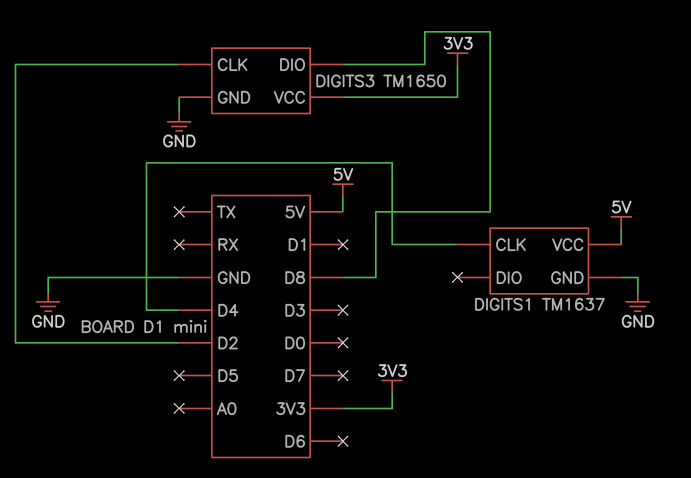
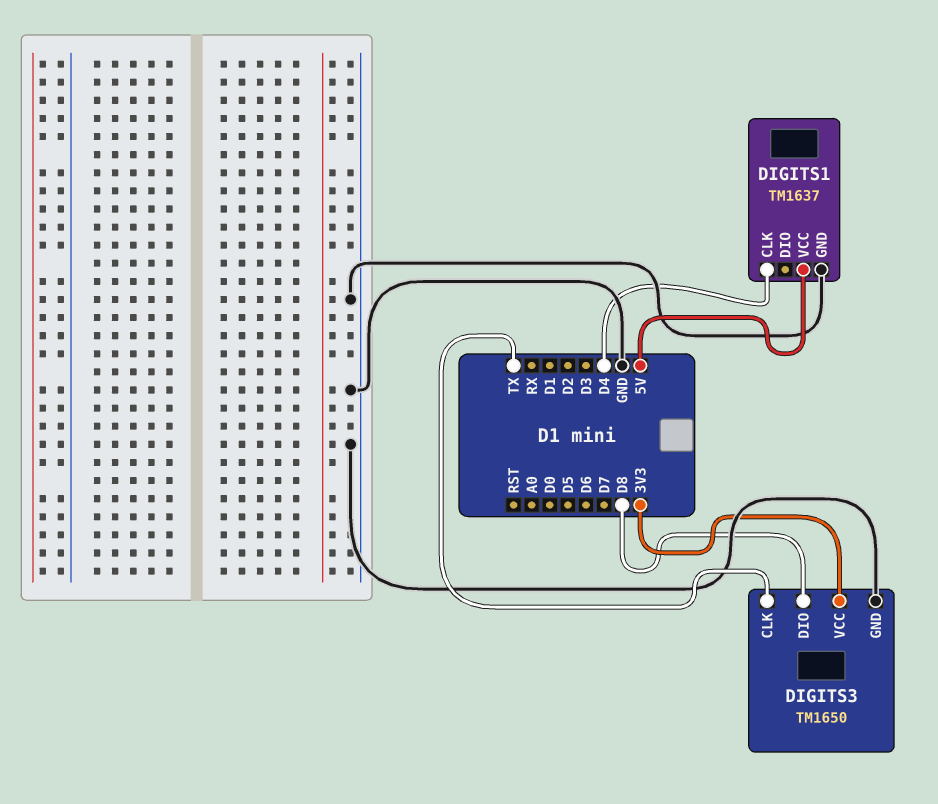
DIGITS3 pin CLK: D2 -> TX

